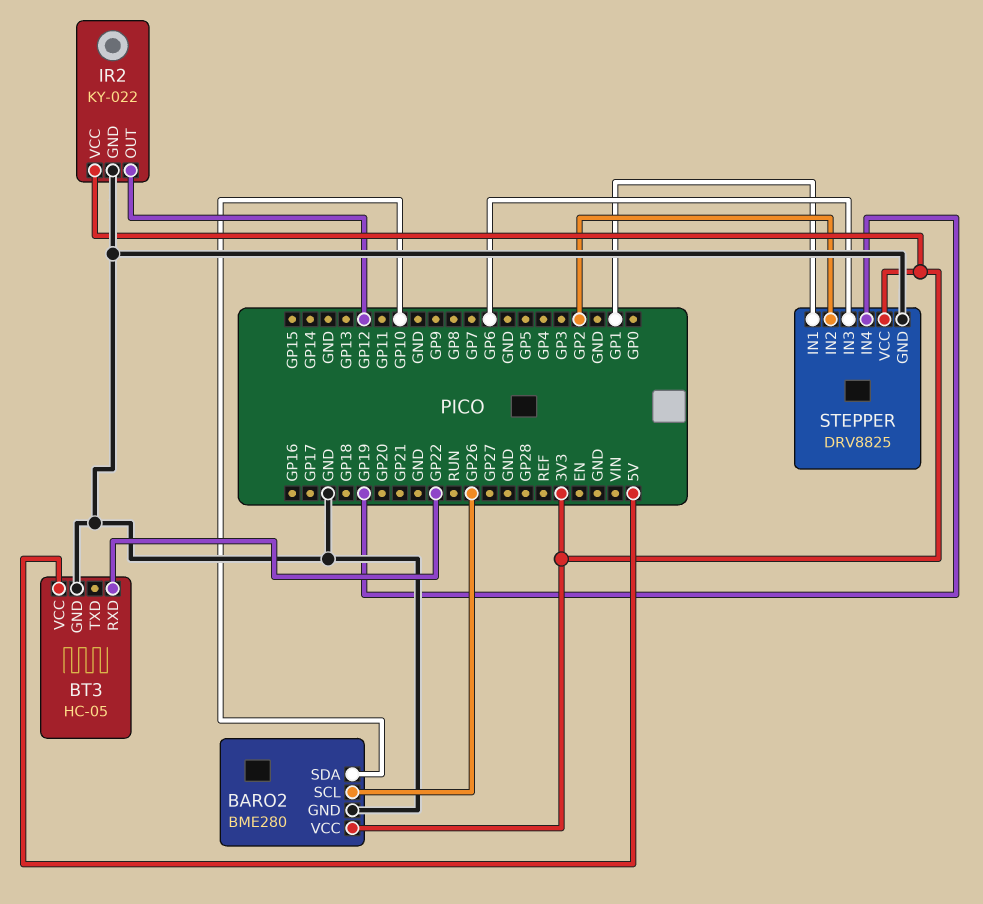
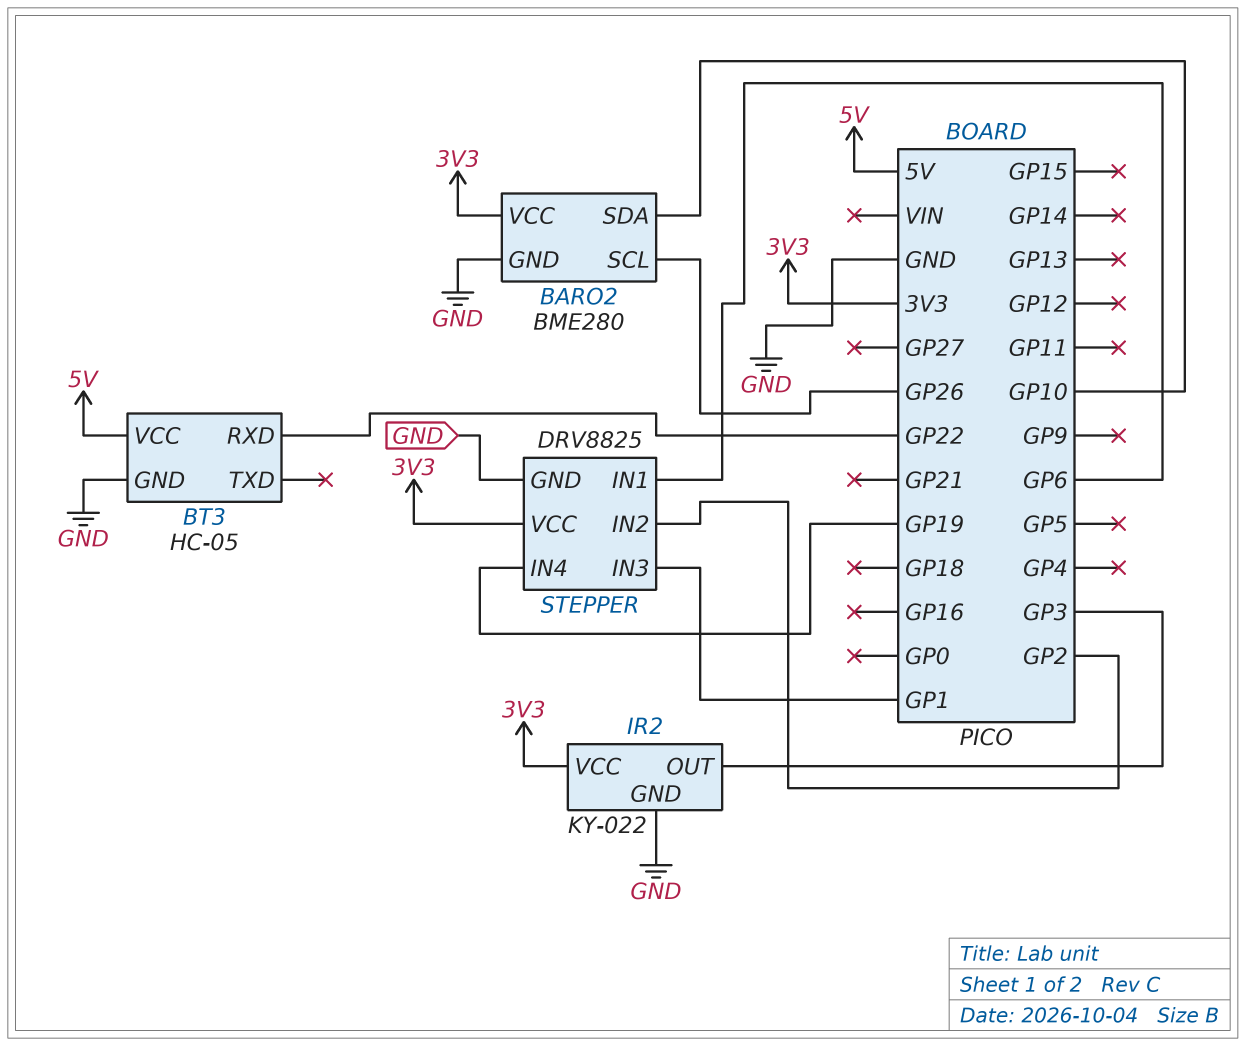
IR2 pin OUT: GP12 -> GP3
STEPPER pin IN1: GP1 -> GP6
STEPPER pin IN3: GP6 -> GP1

